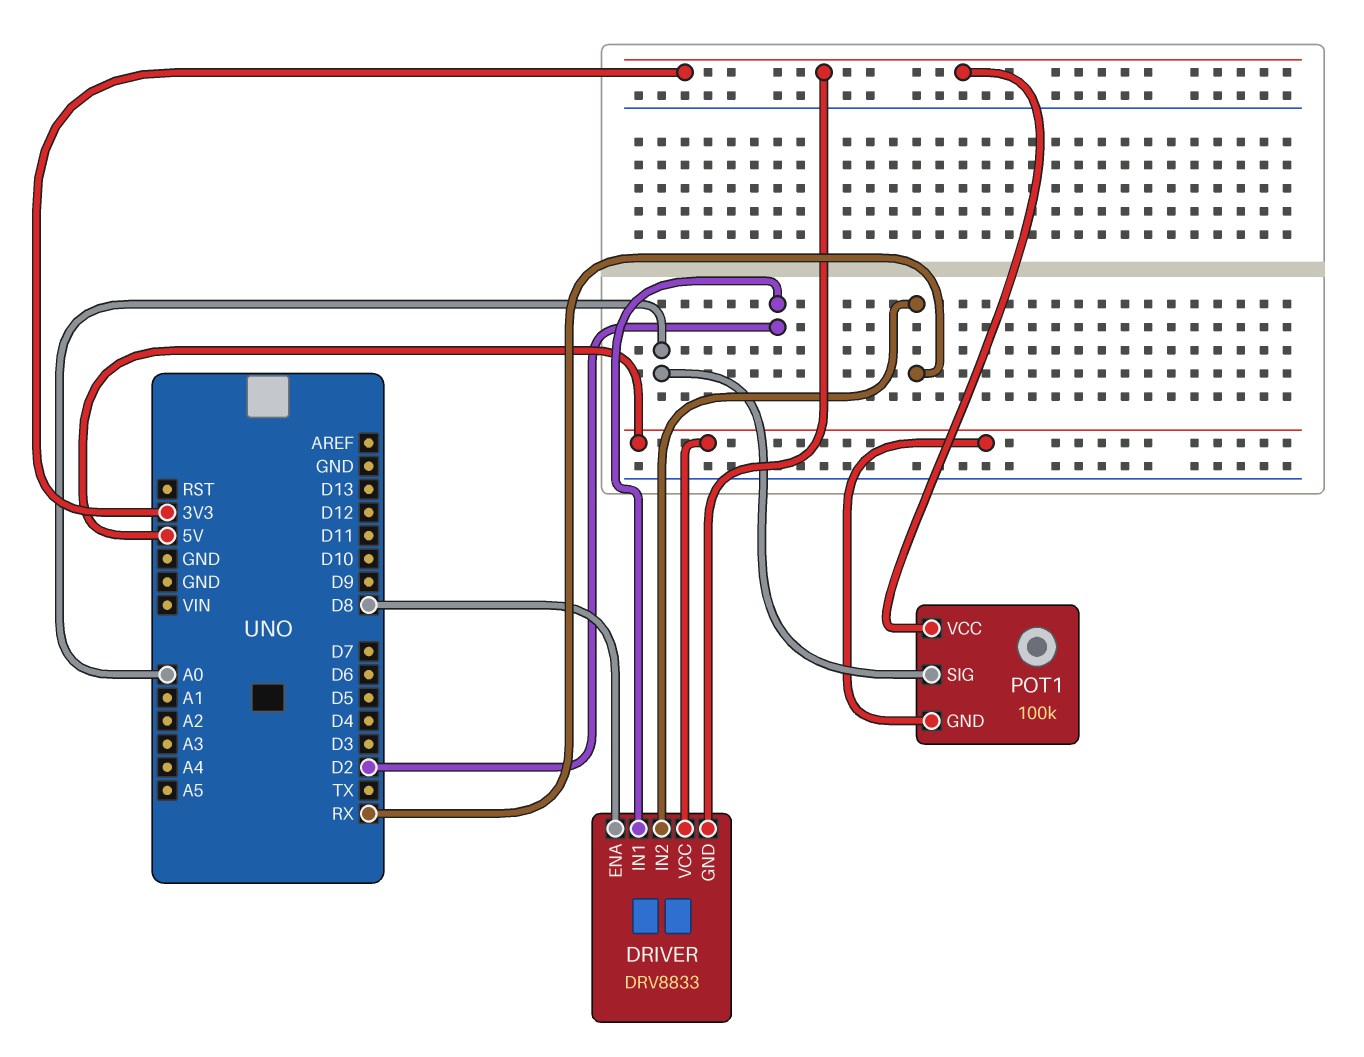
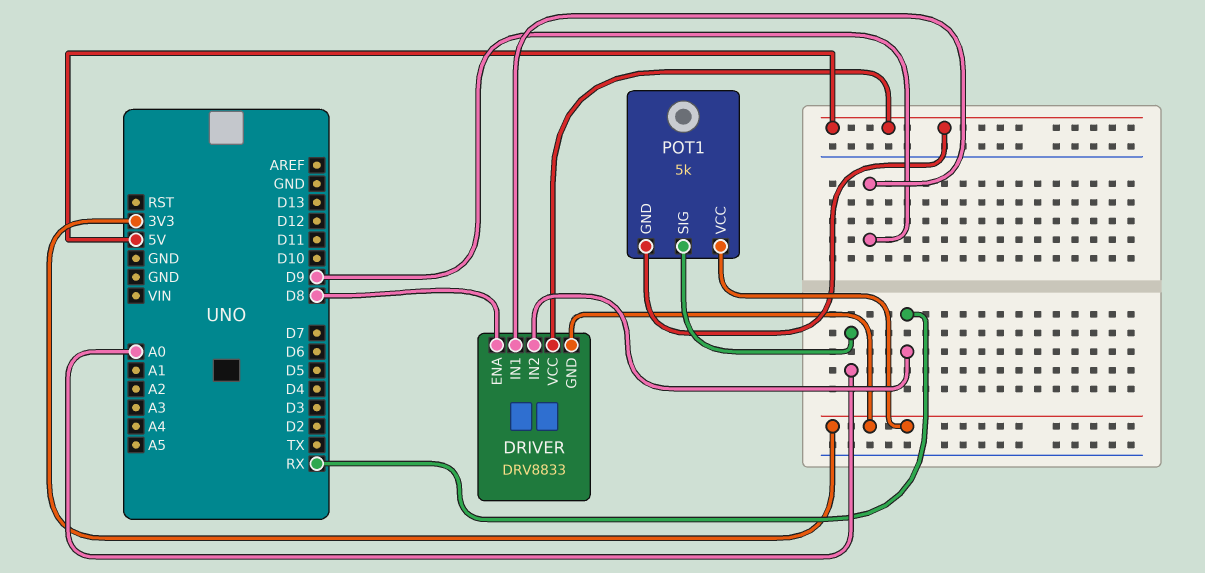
DRIVER pin IN1: D2 -> D9
POT1: 100k -> 5k

